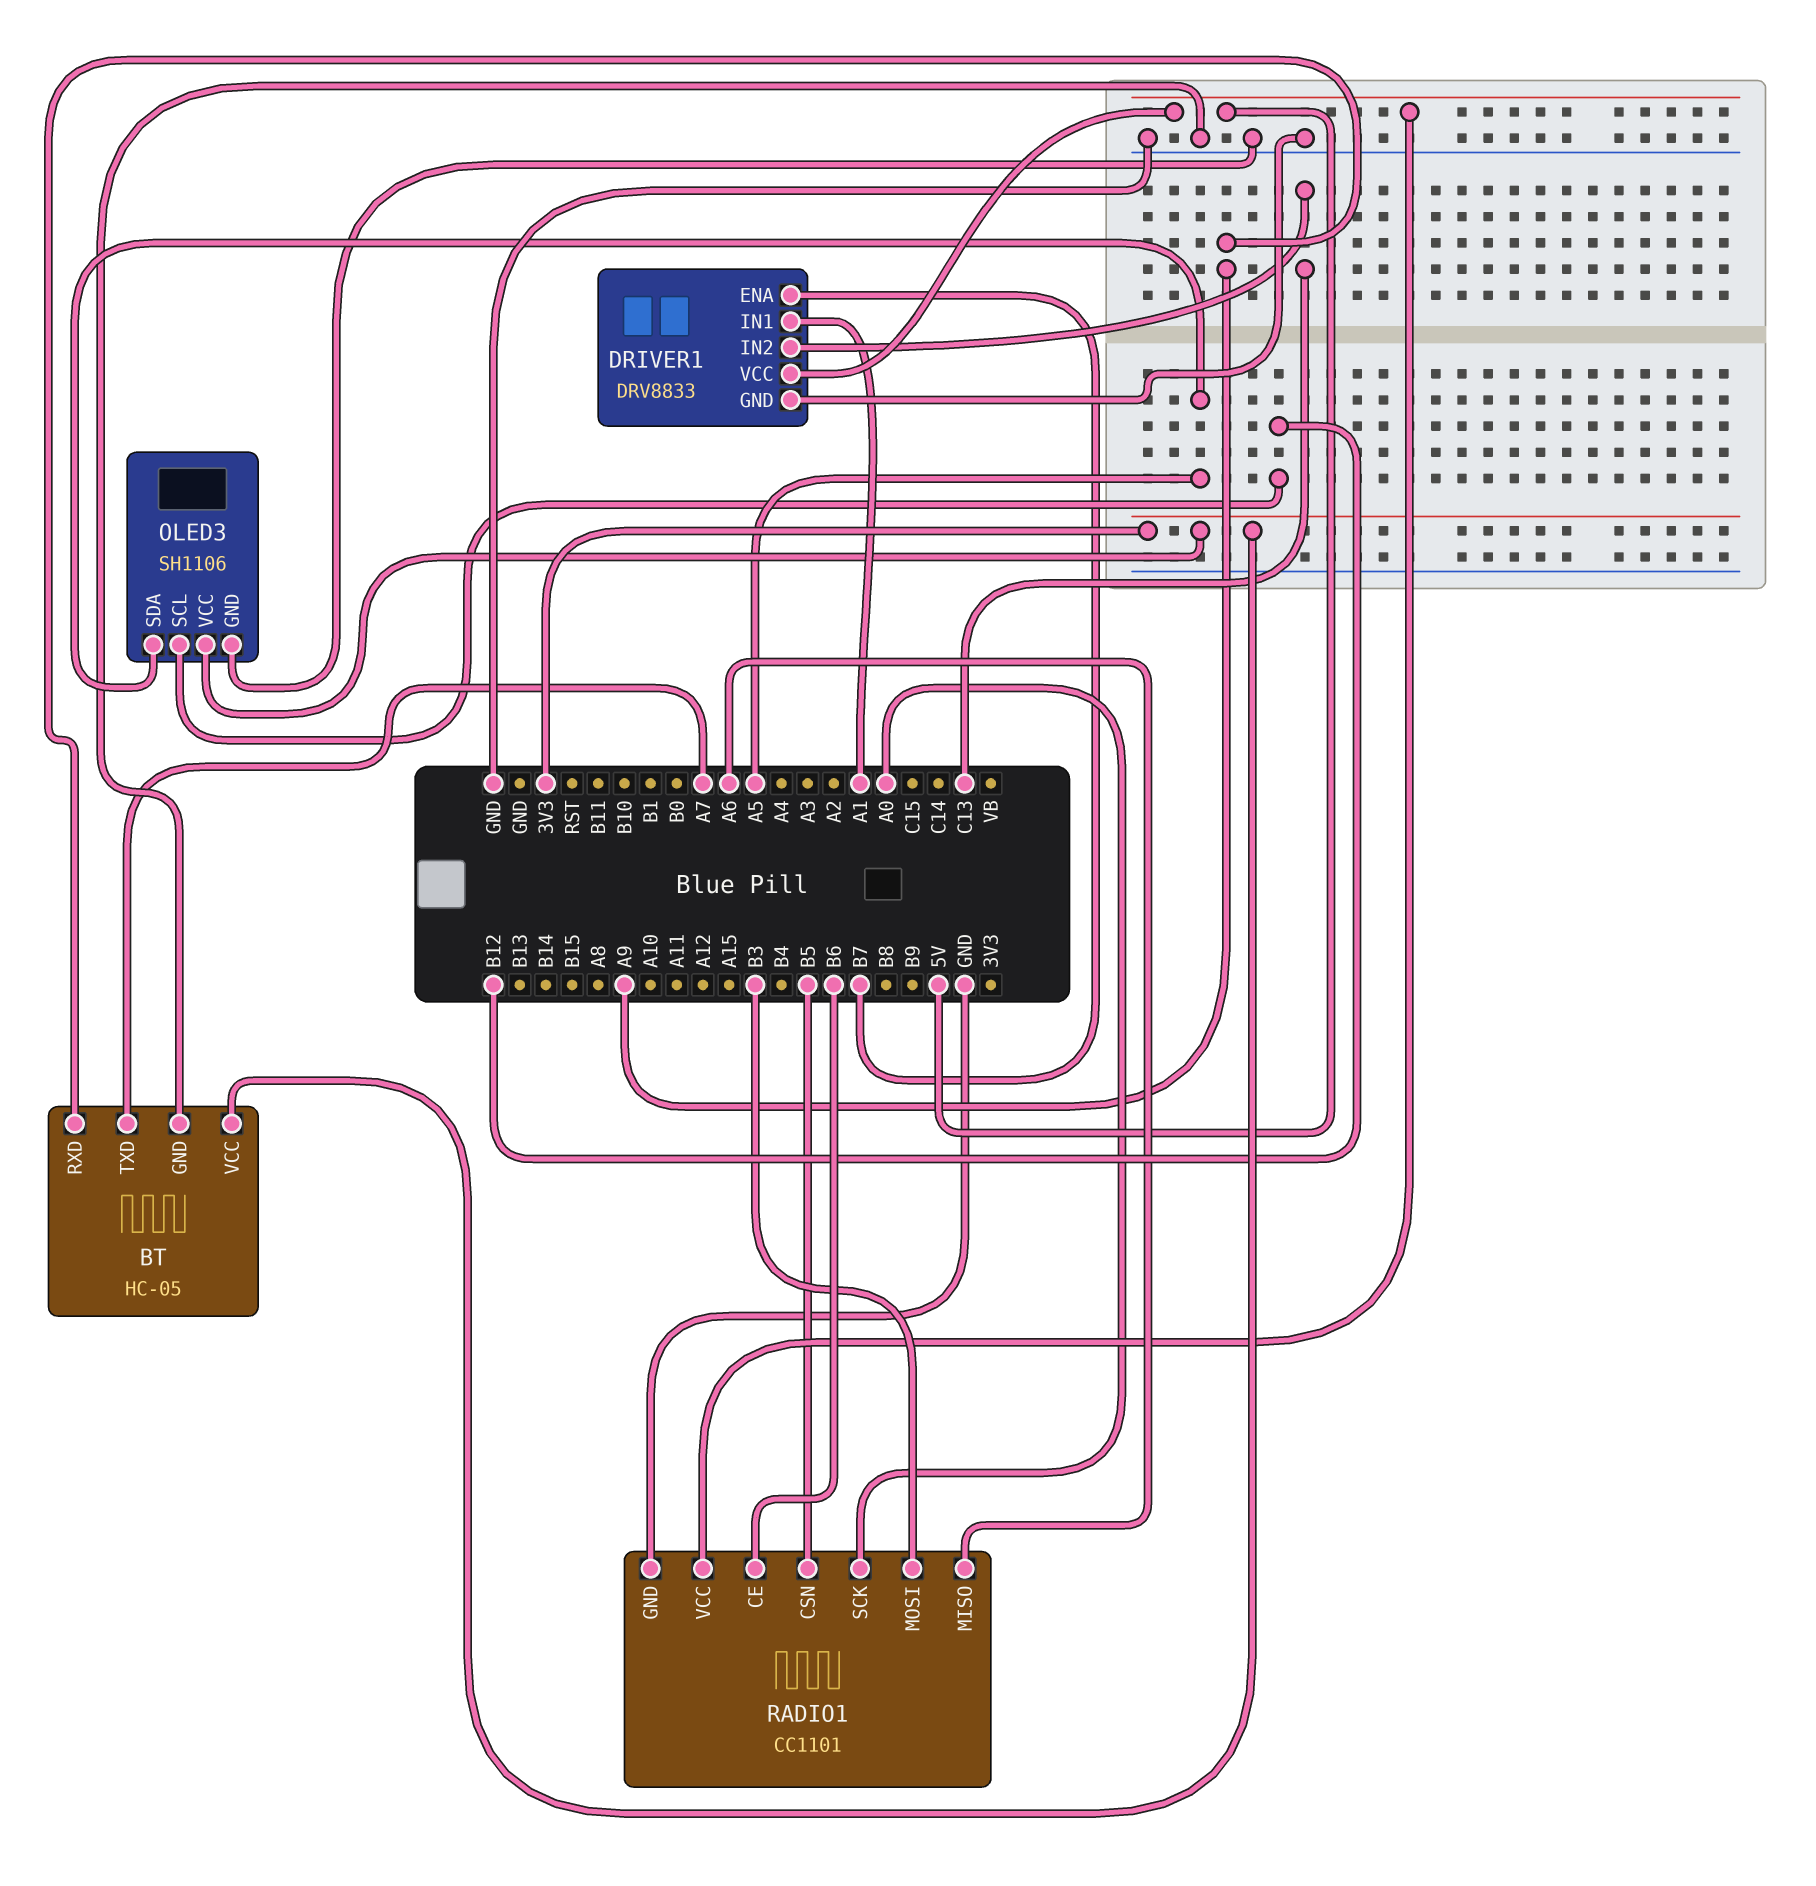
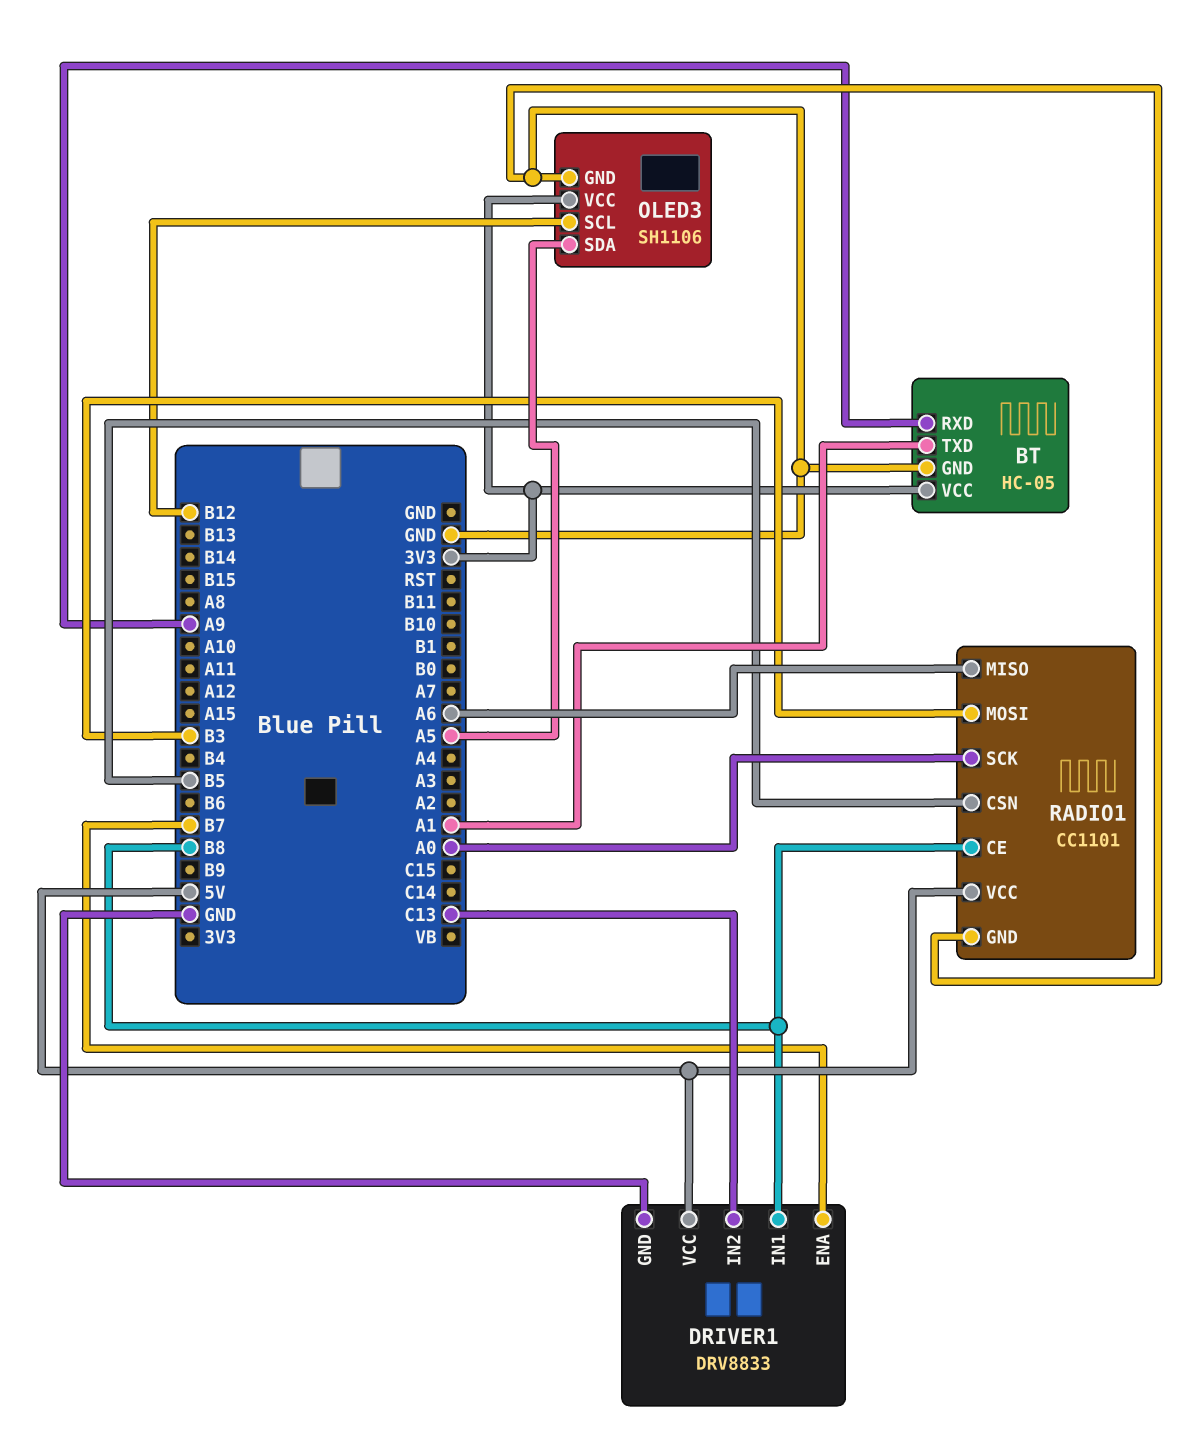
BT pin TXD: A7 -> A1
DRIVER1 pin IN1: A1 -> B8
RADIO1 pin CE: B6 -> B8

